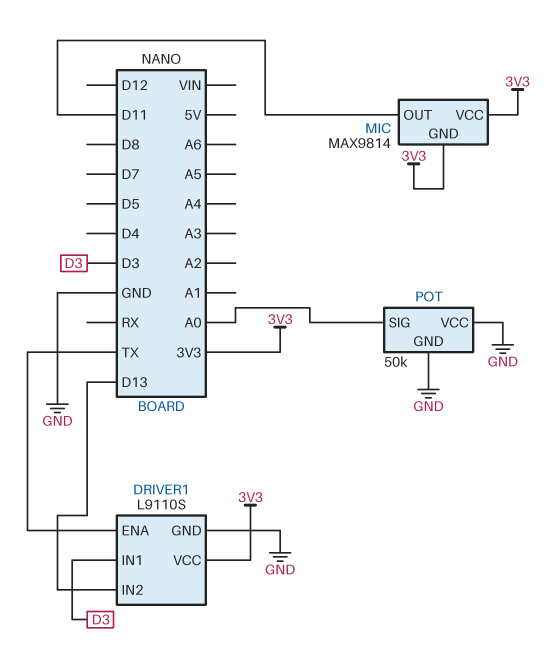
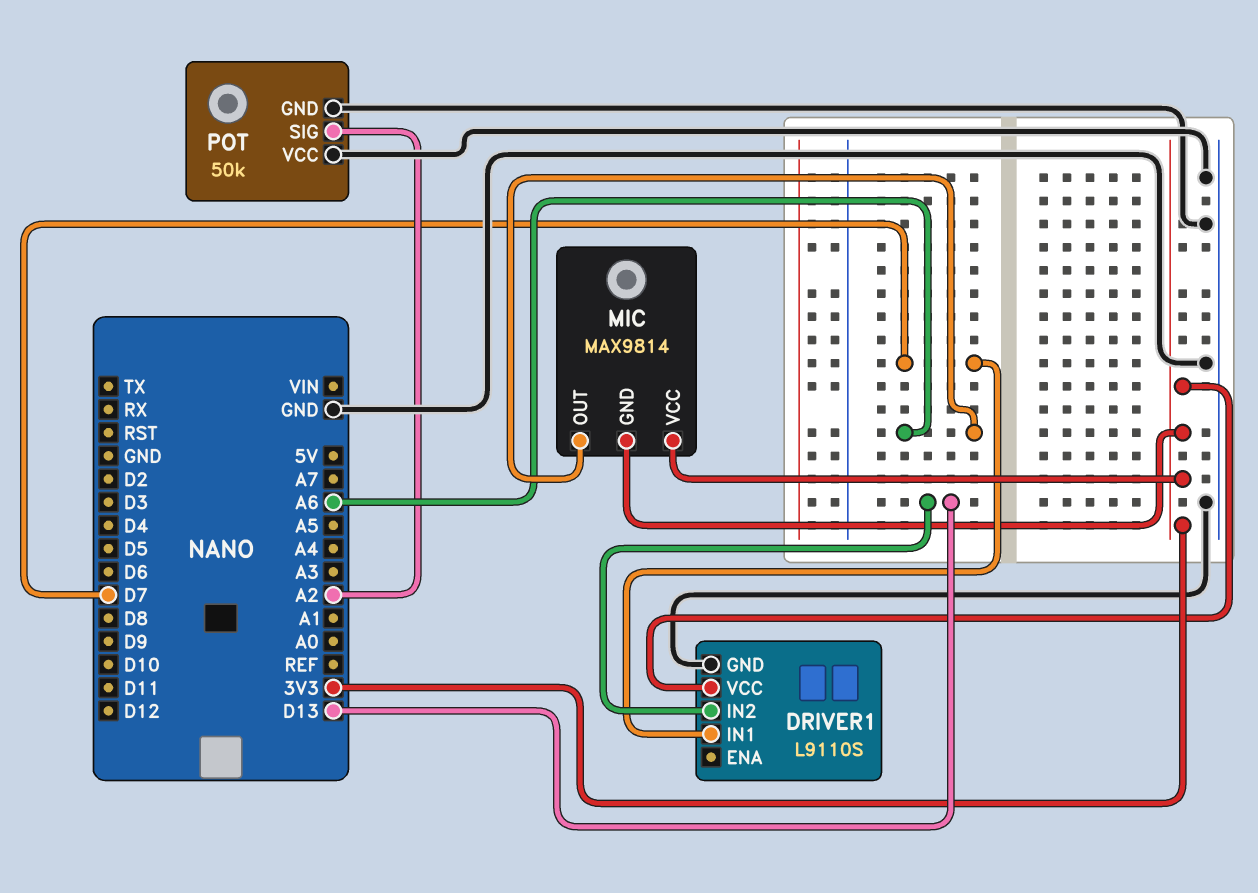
DRIVER1 pin ENA: TX -> none
DRIVER1 pin IN1: D3 -> D7
MIC pin OUT: D11 -> A6
POT pin SIG: A0 -> A2

